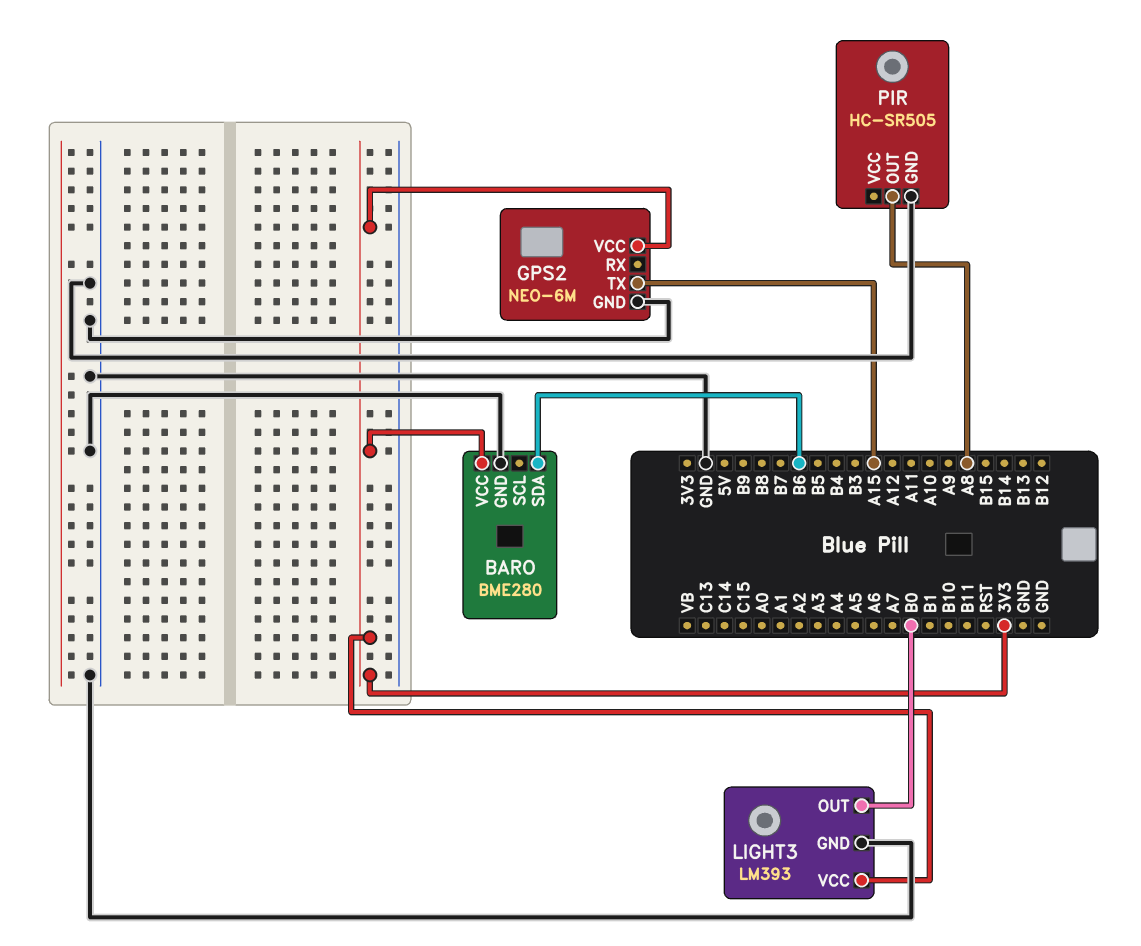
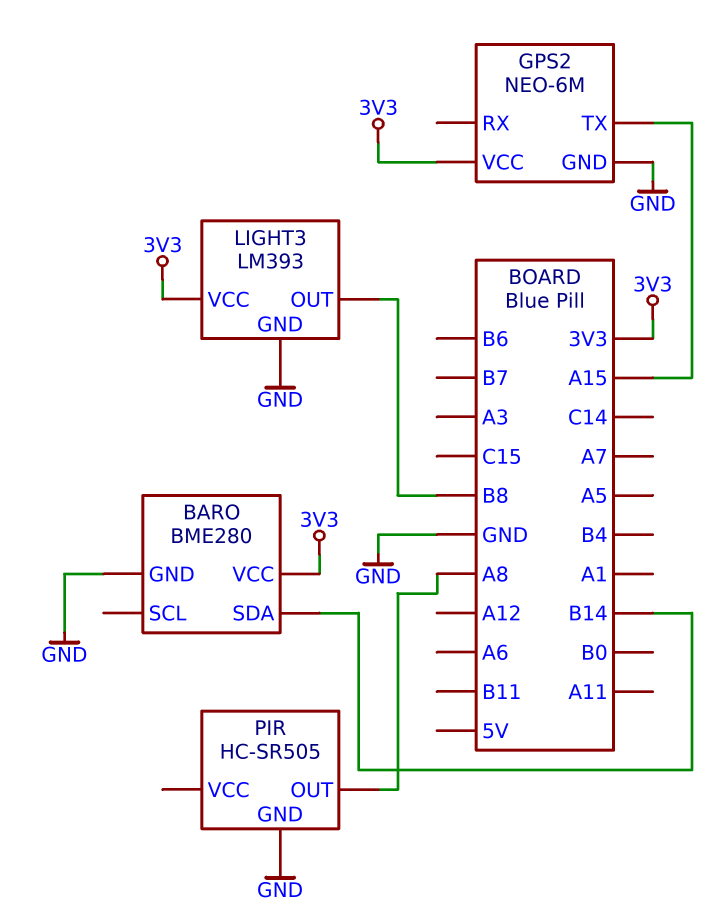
BARO pin SDA: B6 -> B14
LIGHT3 pin OUT: B0 -> B8

